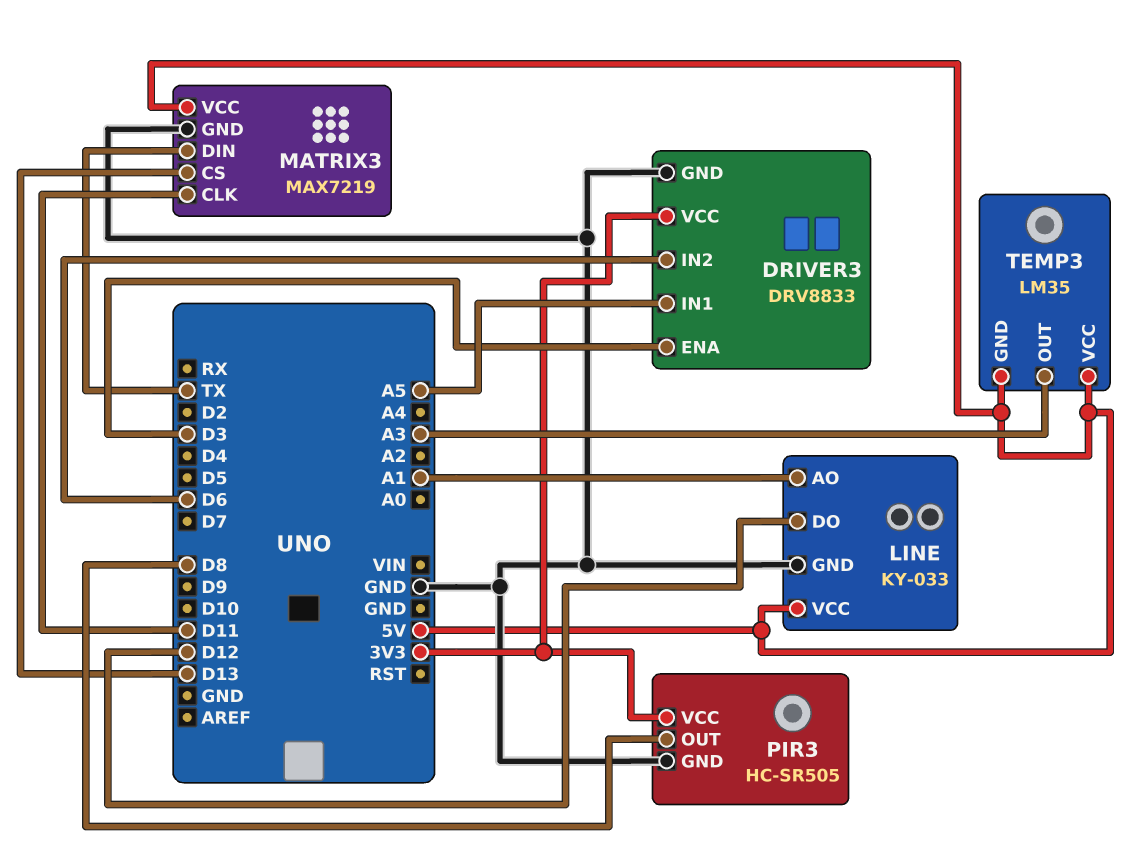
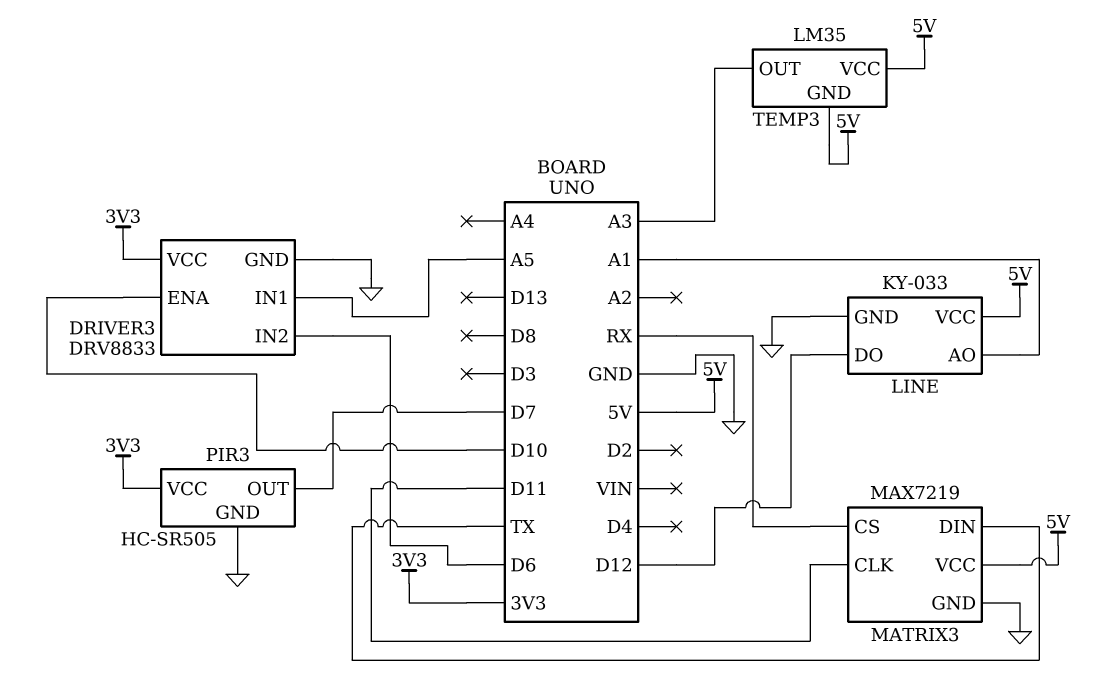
DRIVER3 pin ENA: D3 -> D10
MATRIX3 pin CS: D13 -> RX
PIR3 pin OUT: D8 -> D7

